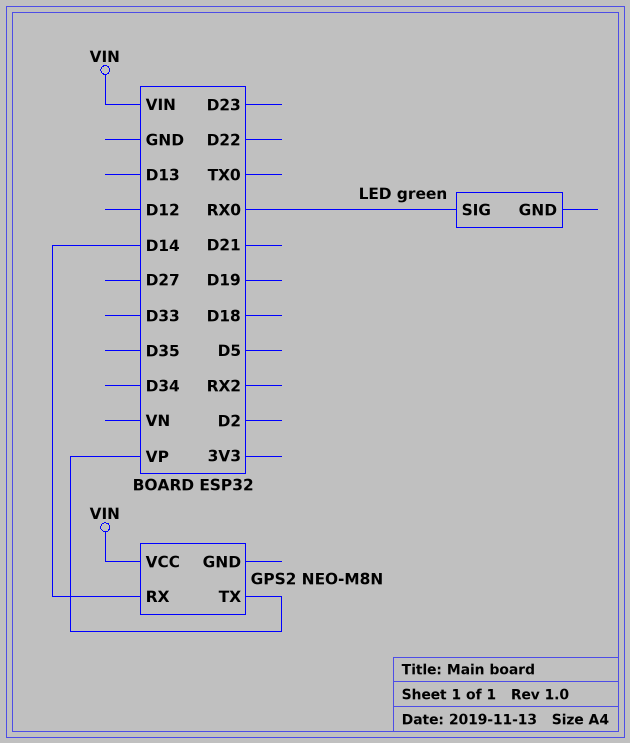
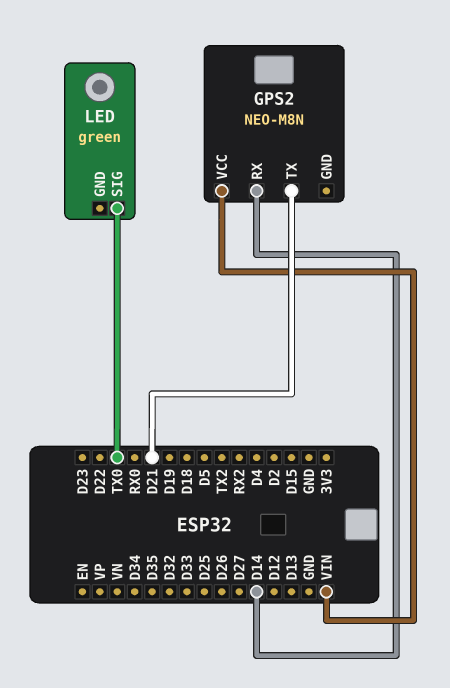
GPS2 pin TX: VP -> D21
LED pin SIG: RX0 -> TX0

